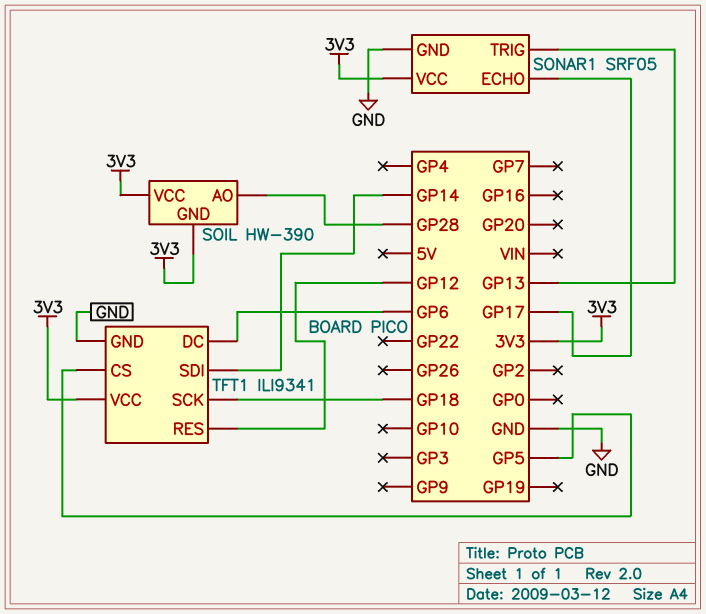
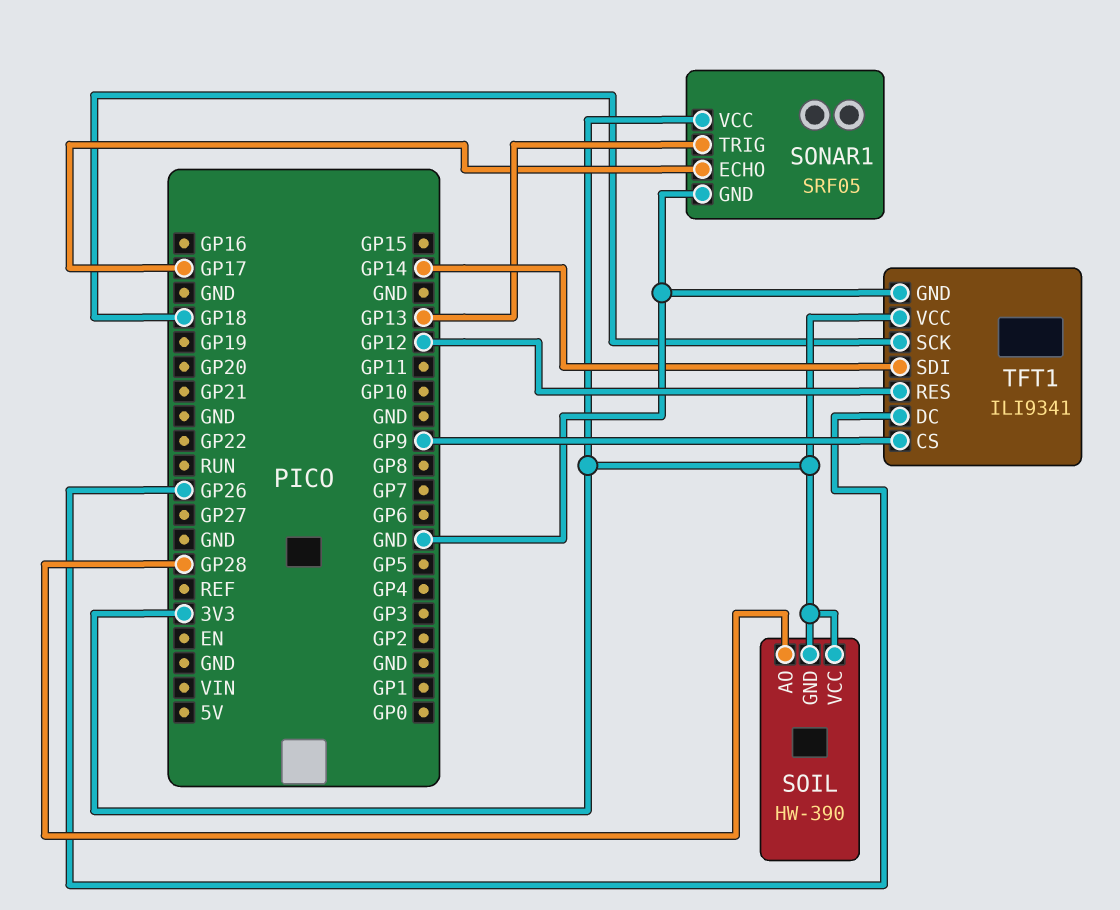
TFT1 pin CS: GP5 -> GP9
TFT1 pin DC: GP6 -> GP26

